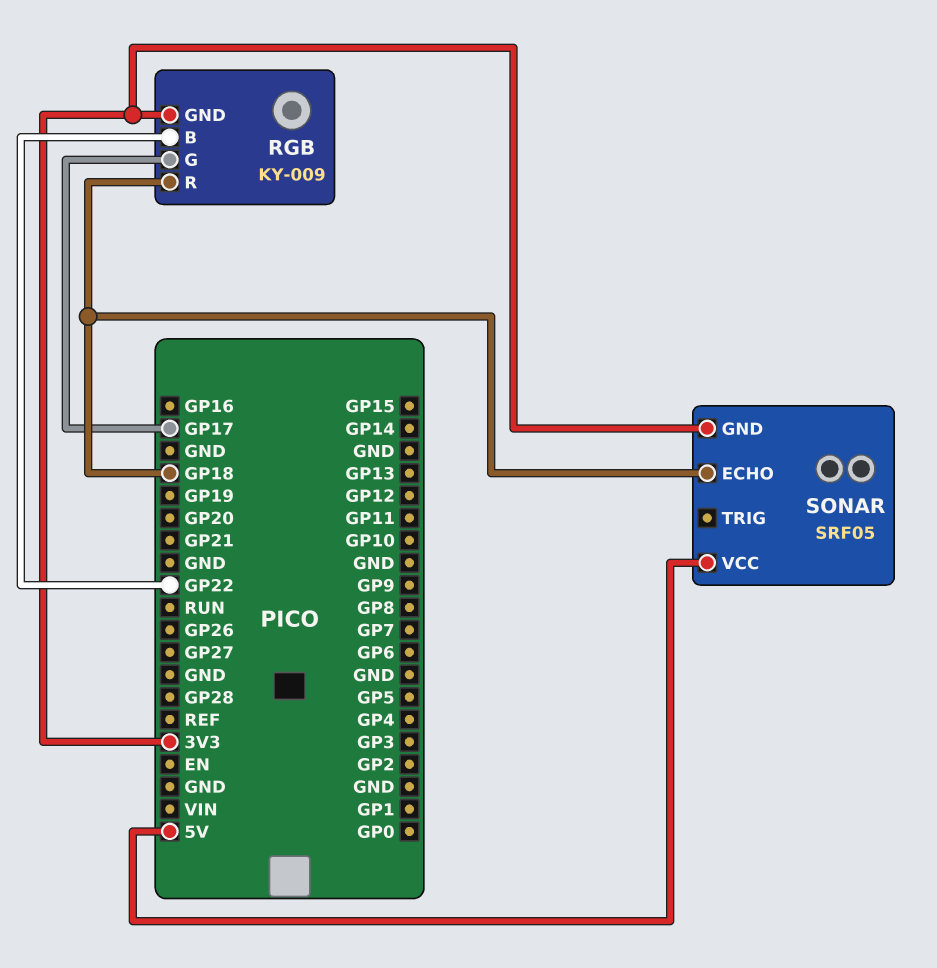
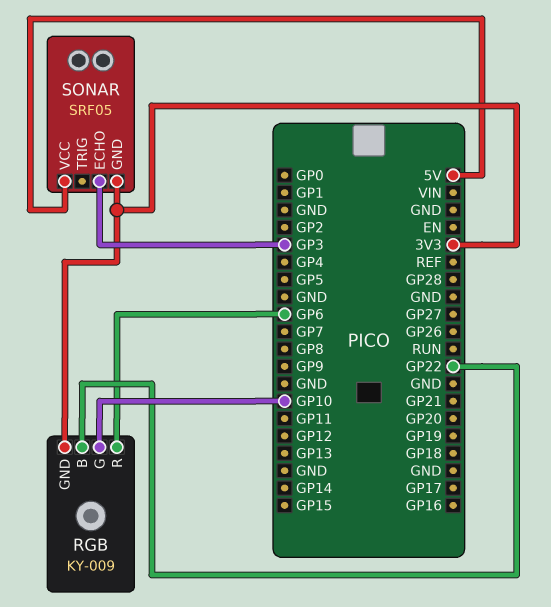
RGB pin G: GP17 -> GP10
RGB pin R: GP18 -> GP6
SONAR pin ECHO: GP18 -> GP3

